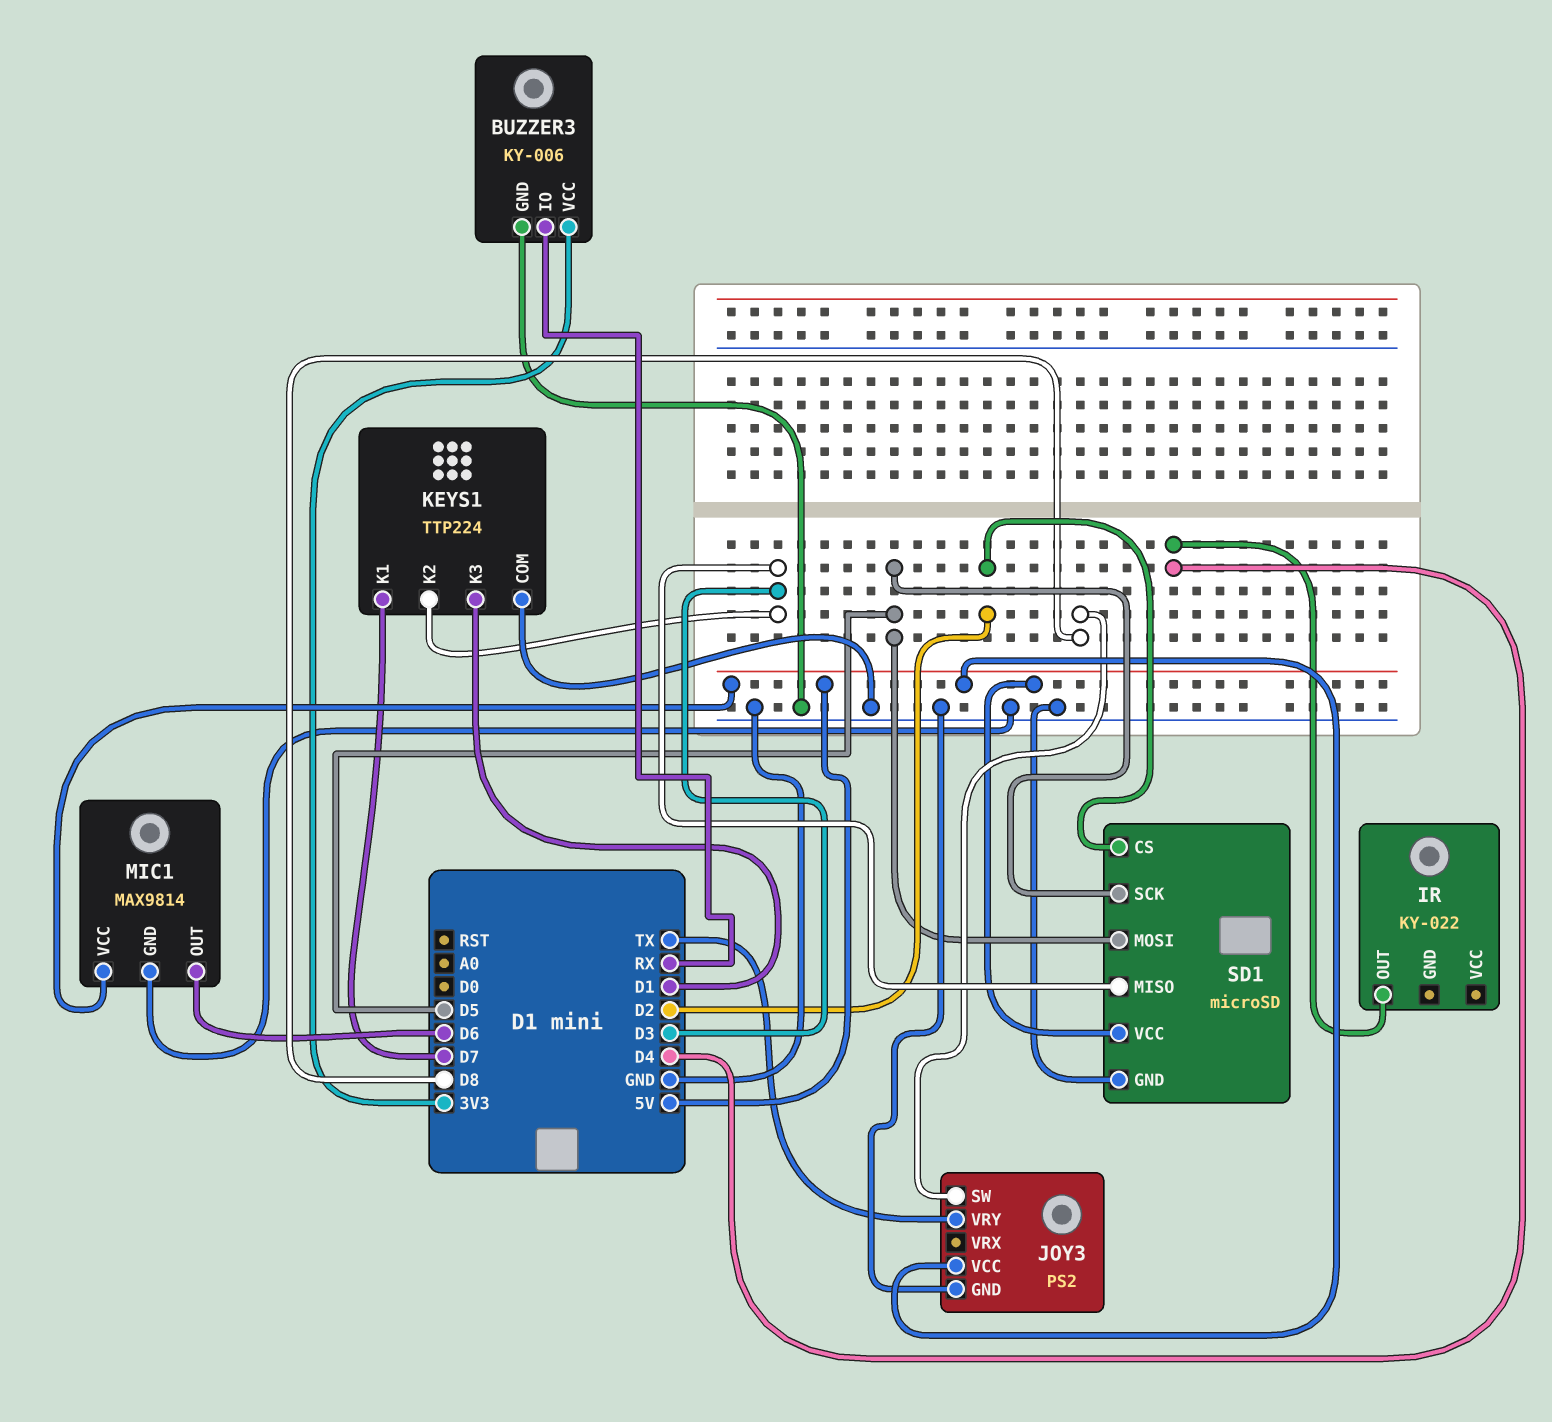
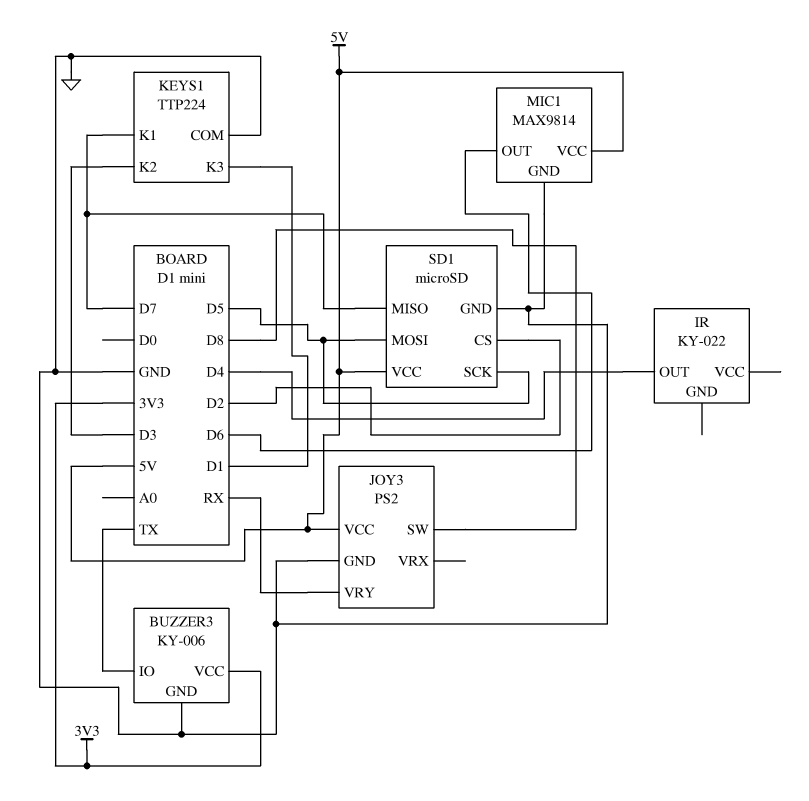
BUZZER3 pin IO: RX -> TX
JOY3 pin VRY: TX -> RX
SD1 pin MISO: D3 -> D7

